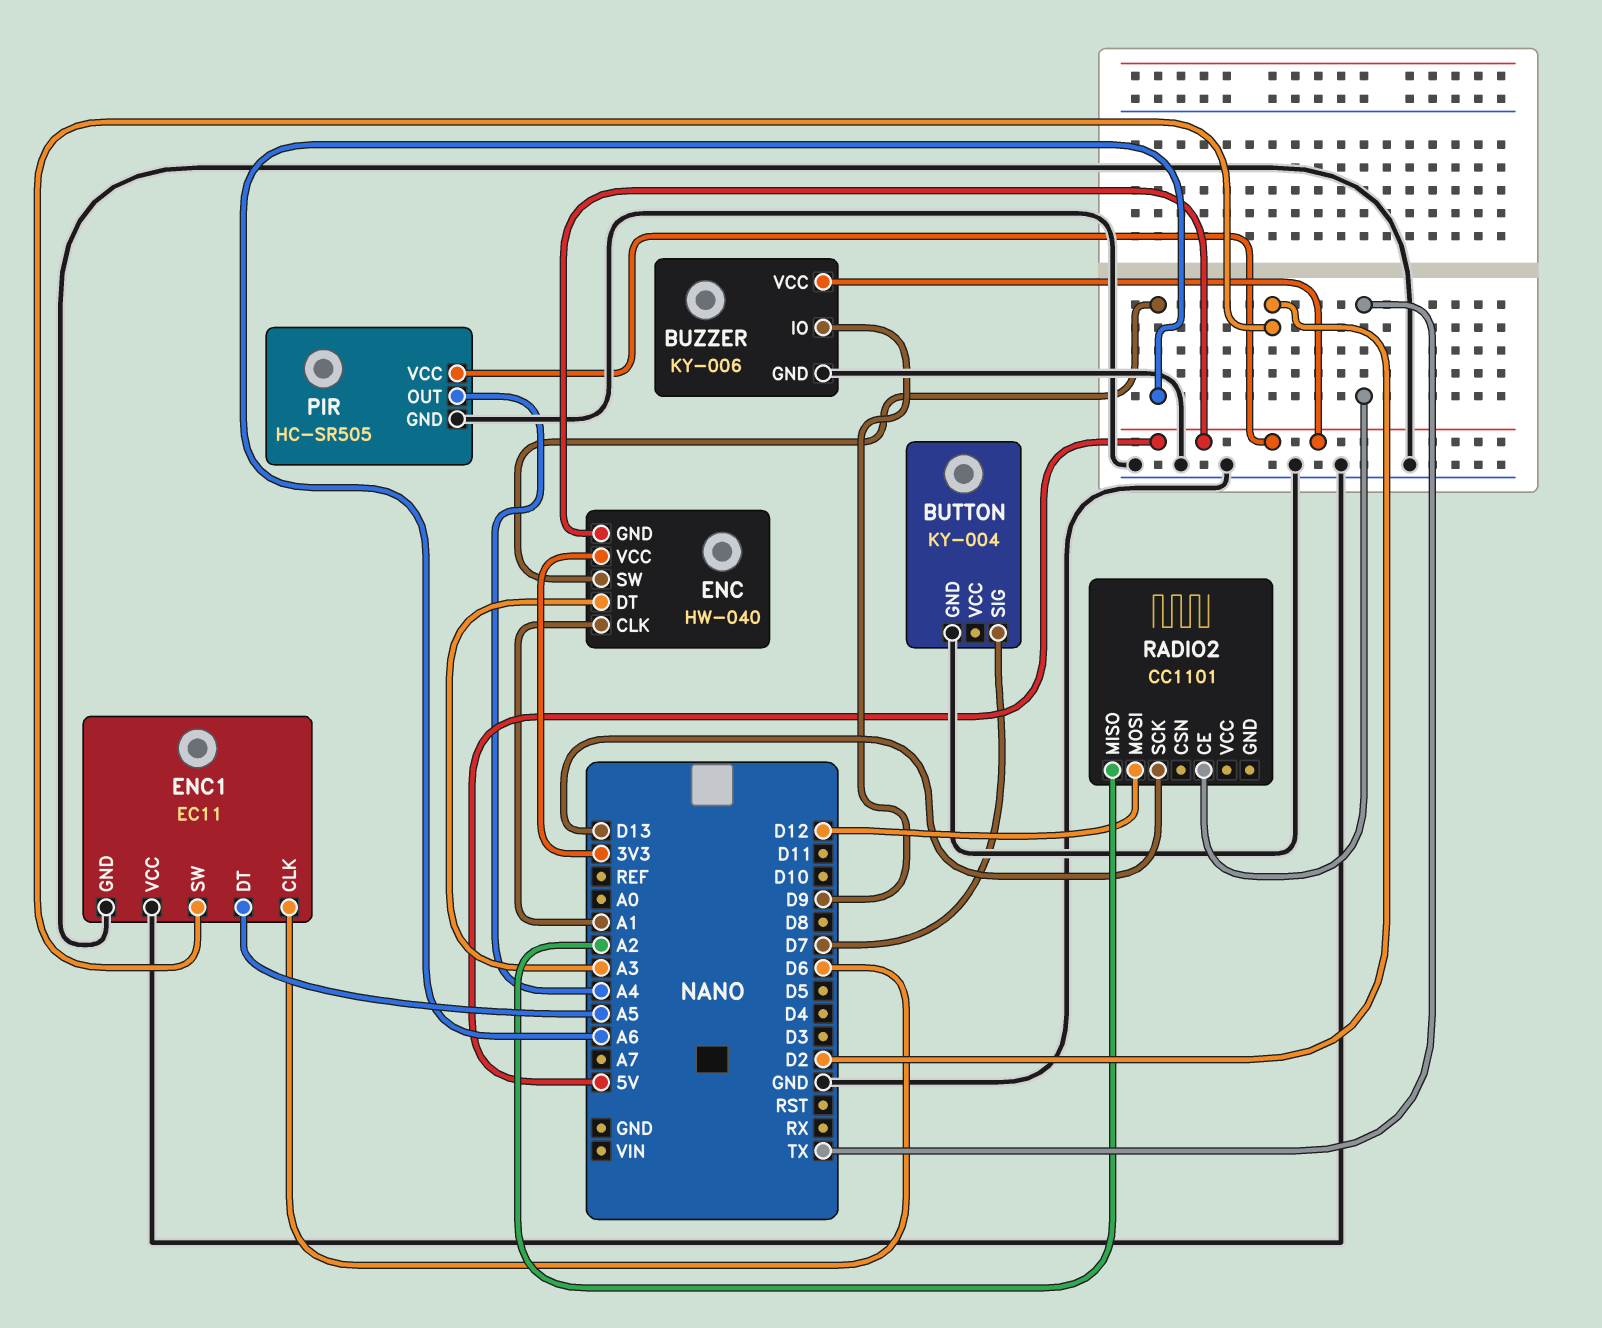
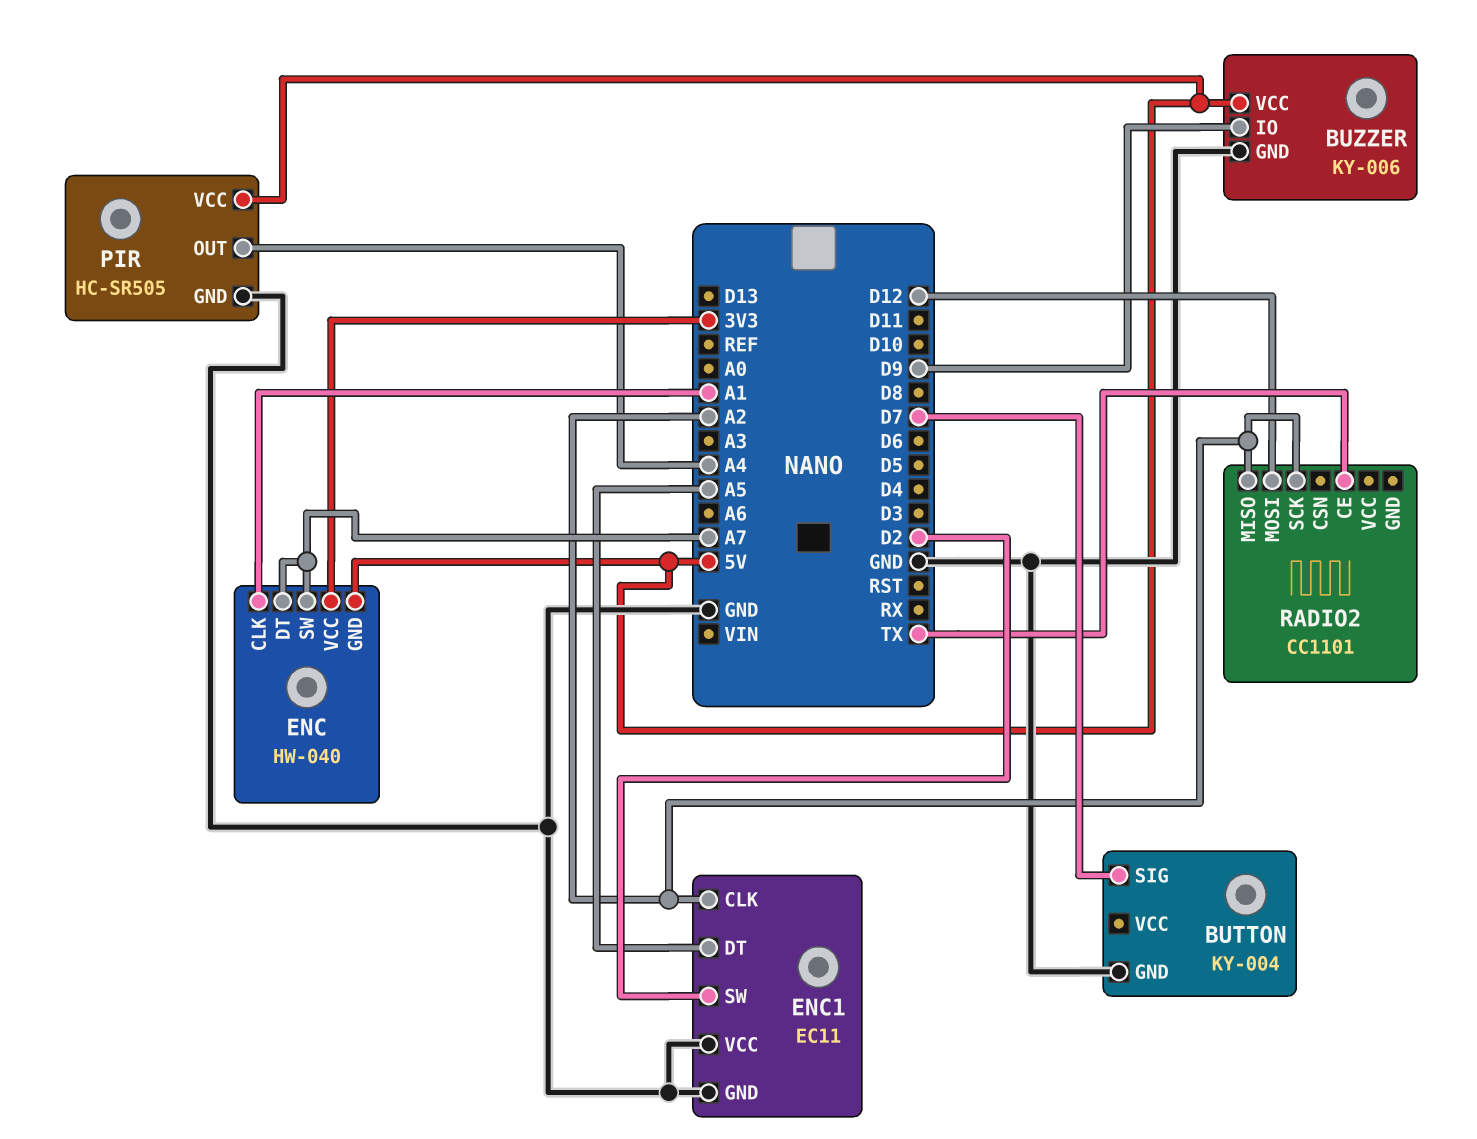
ENC pin DT: A3 -> A7
ENC pin SW: A6 -> A7
ENC1 pin CLK: D6 -> A2
RADIO2 pin SCK: D13 -> A2

